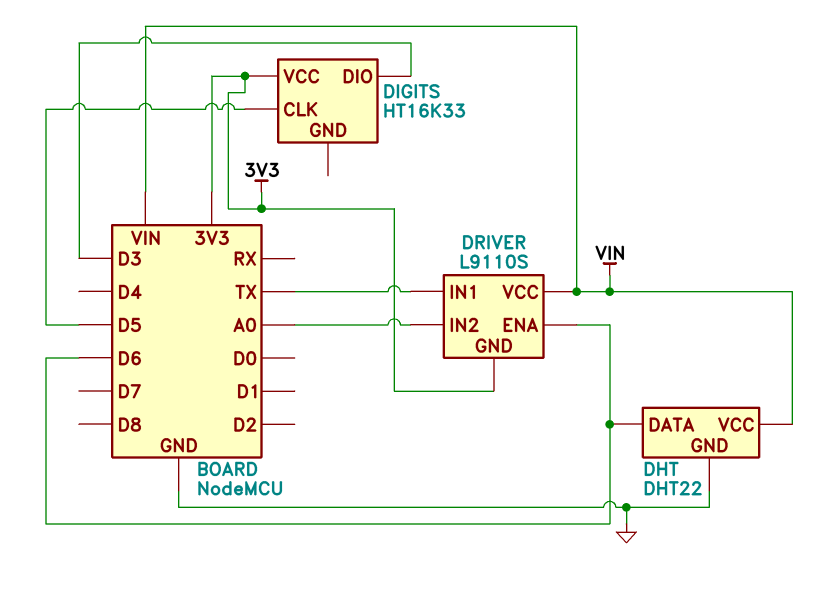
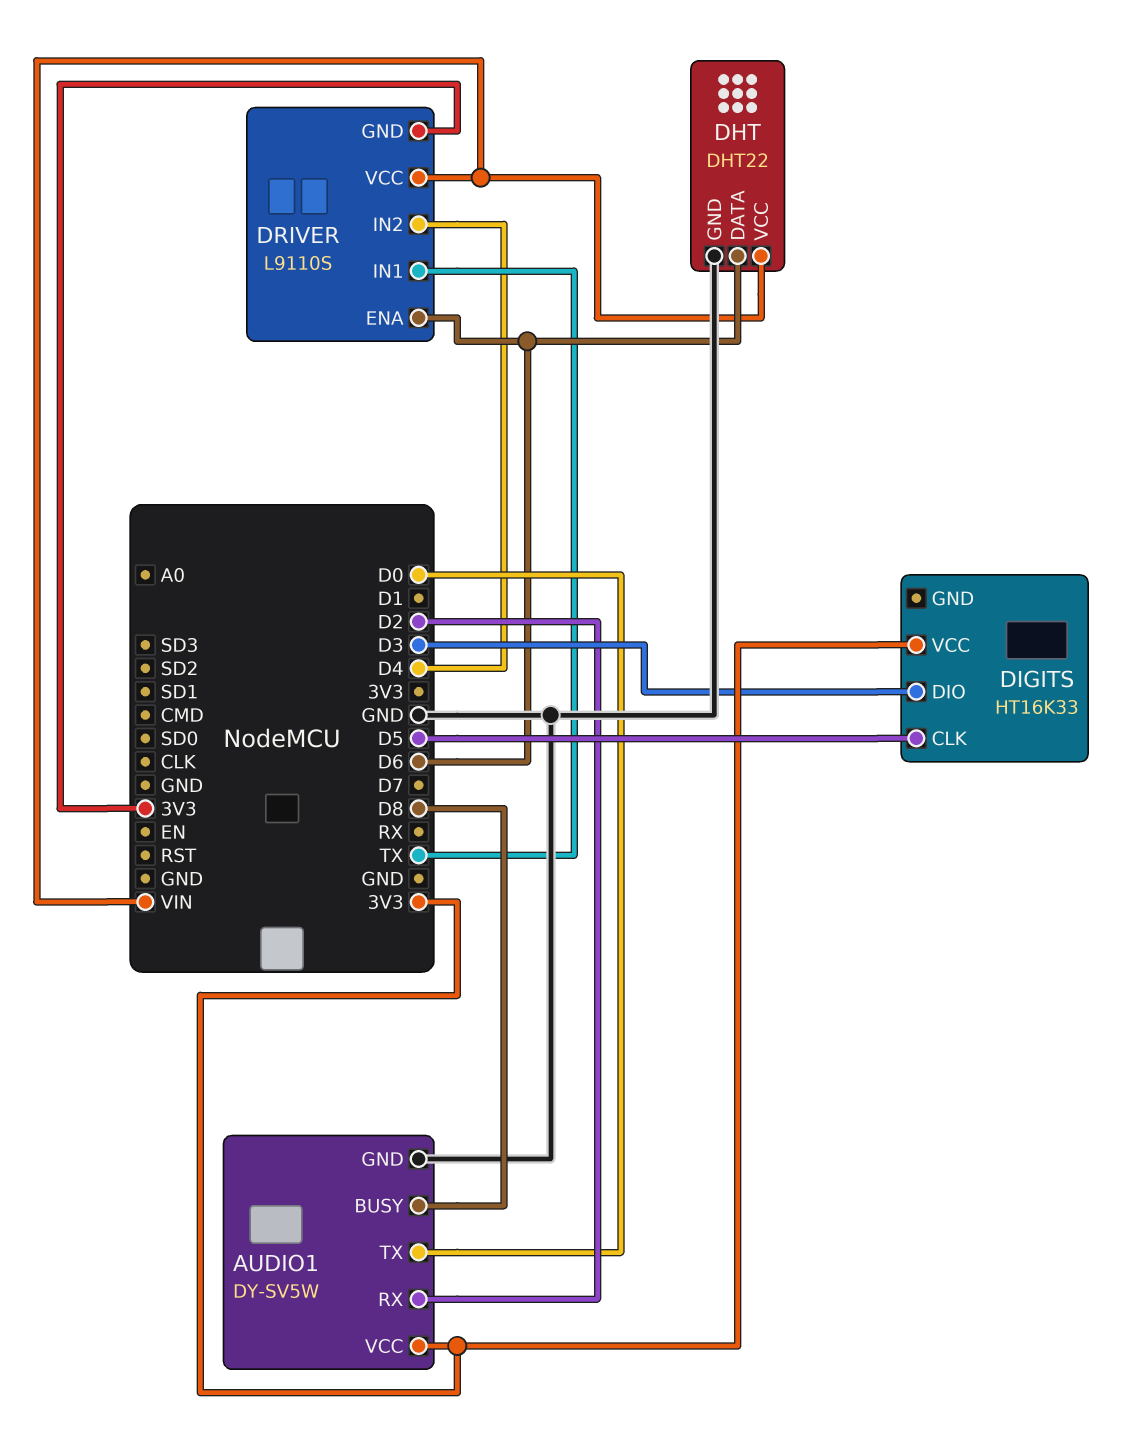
AUDIO1: none -> DY-SV5W
AUDIO1 pin BUSY: none -> D8
AUDIO1 pin GND: none -> GND
AUDIO1 pin RX: none -> D2
AUDIO1 pin TX: none -> D0
AUDIO1 pin VCC: none -> 3V3
DRIVER pin IN2: A0 -> D4

